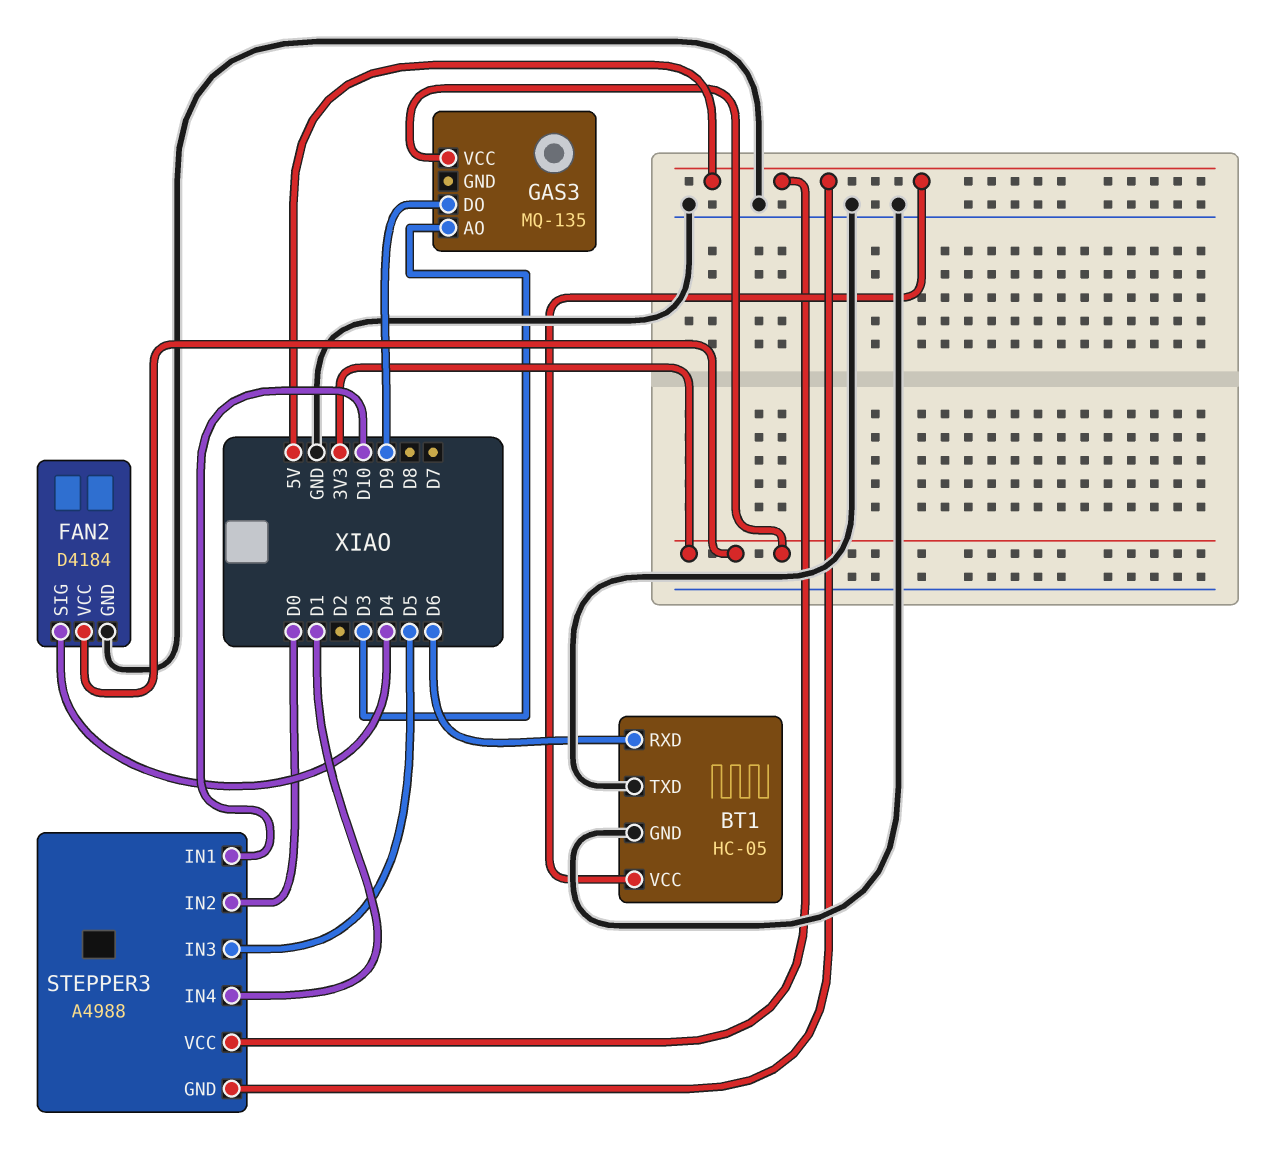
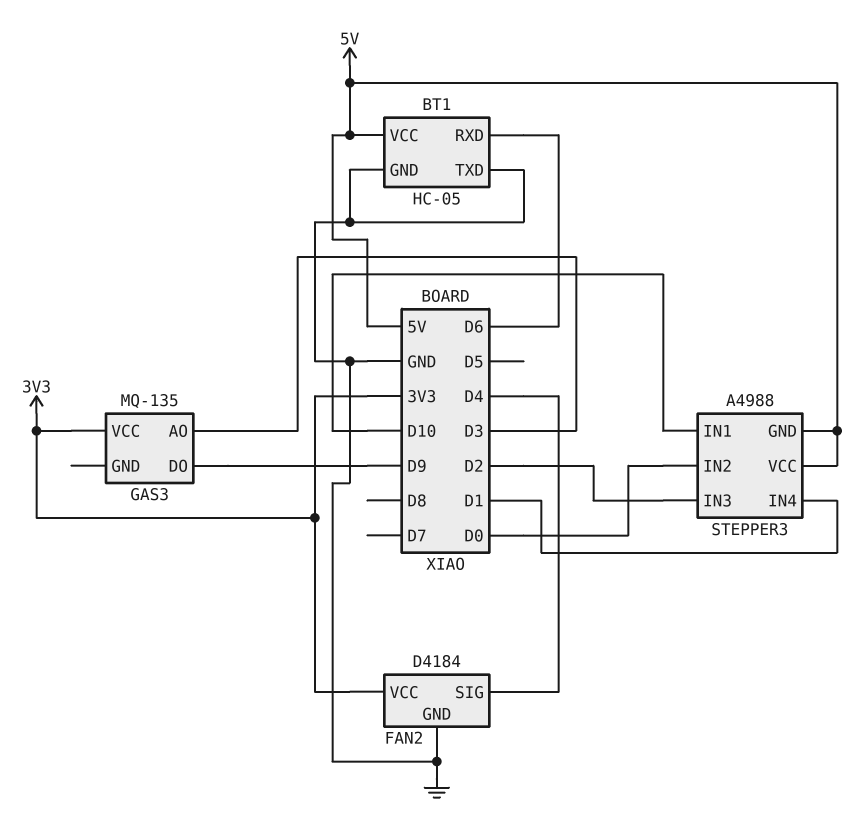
STEPPER3 pin IN3: D5 -> D2

